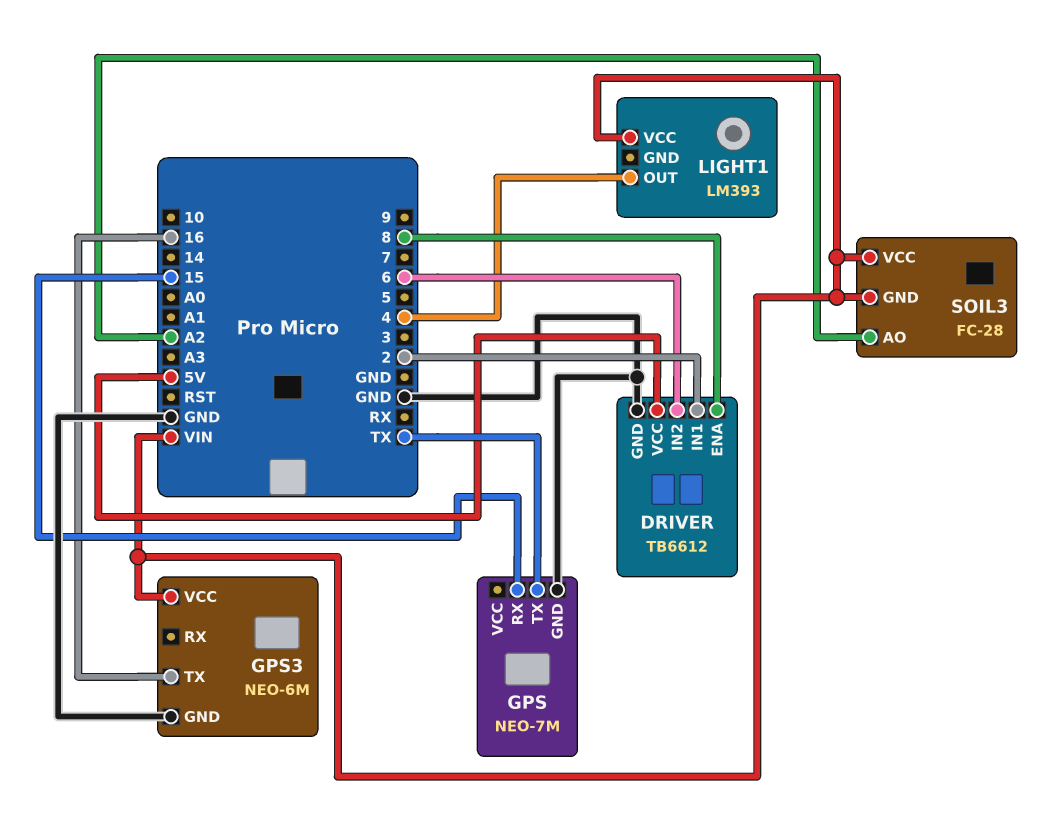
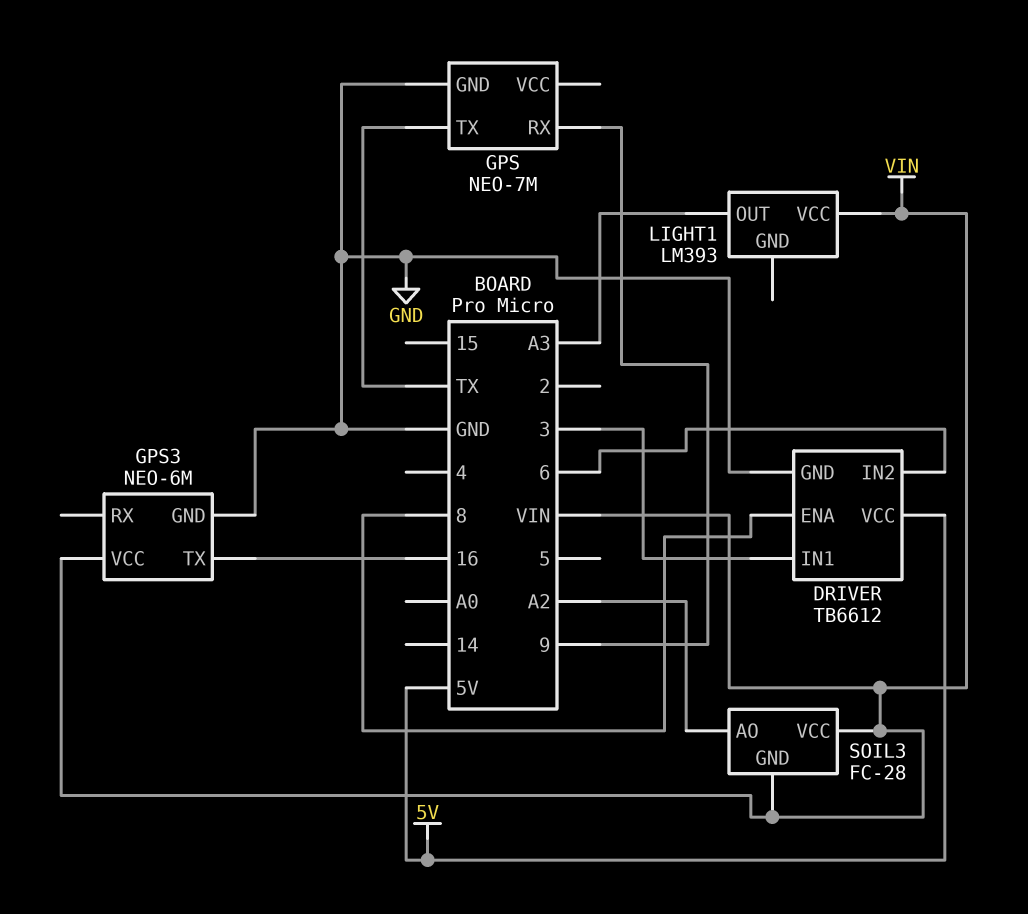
DRIVER pin IN1: 2 -> 3
GPS pin RX: 15 -> 9
LIGHT1 pin OUT: 4 -> A3

